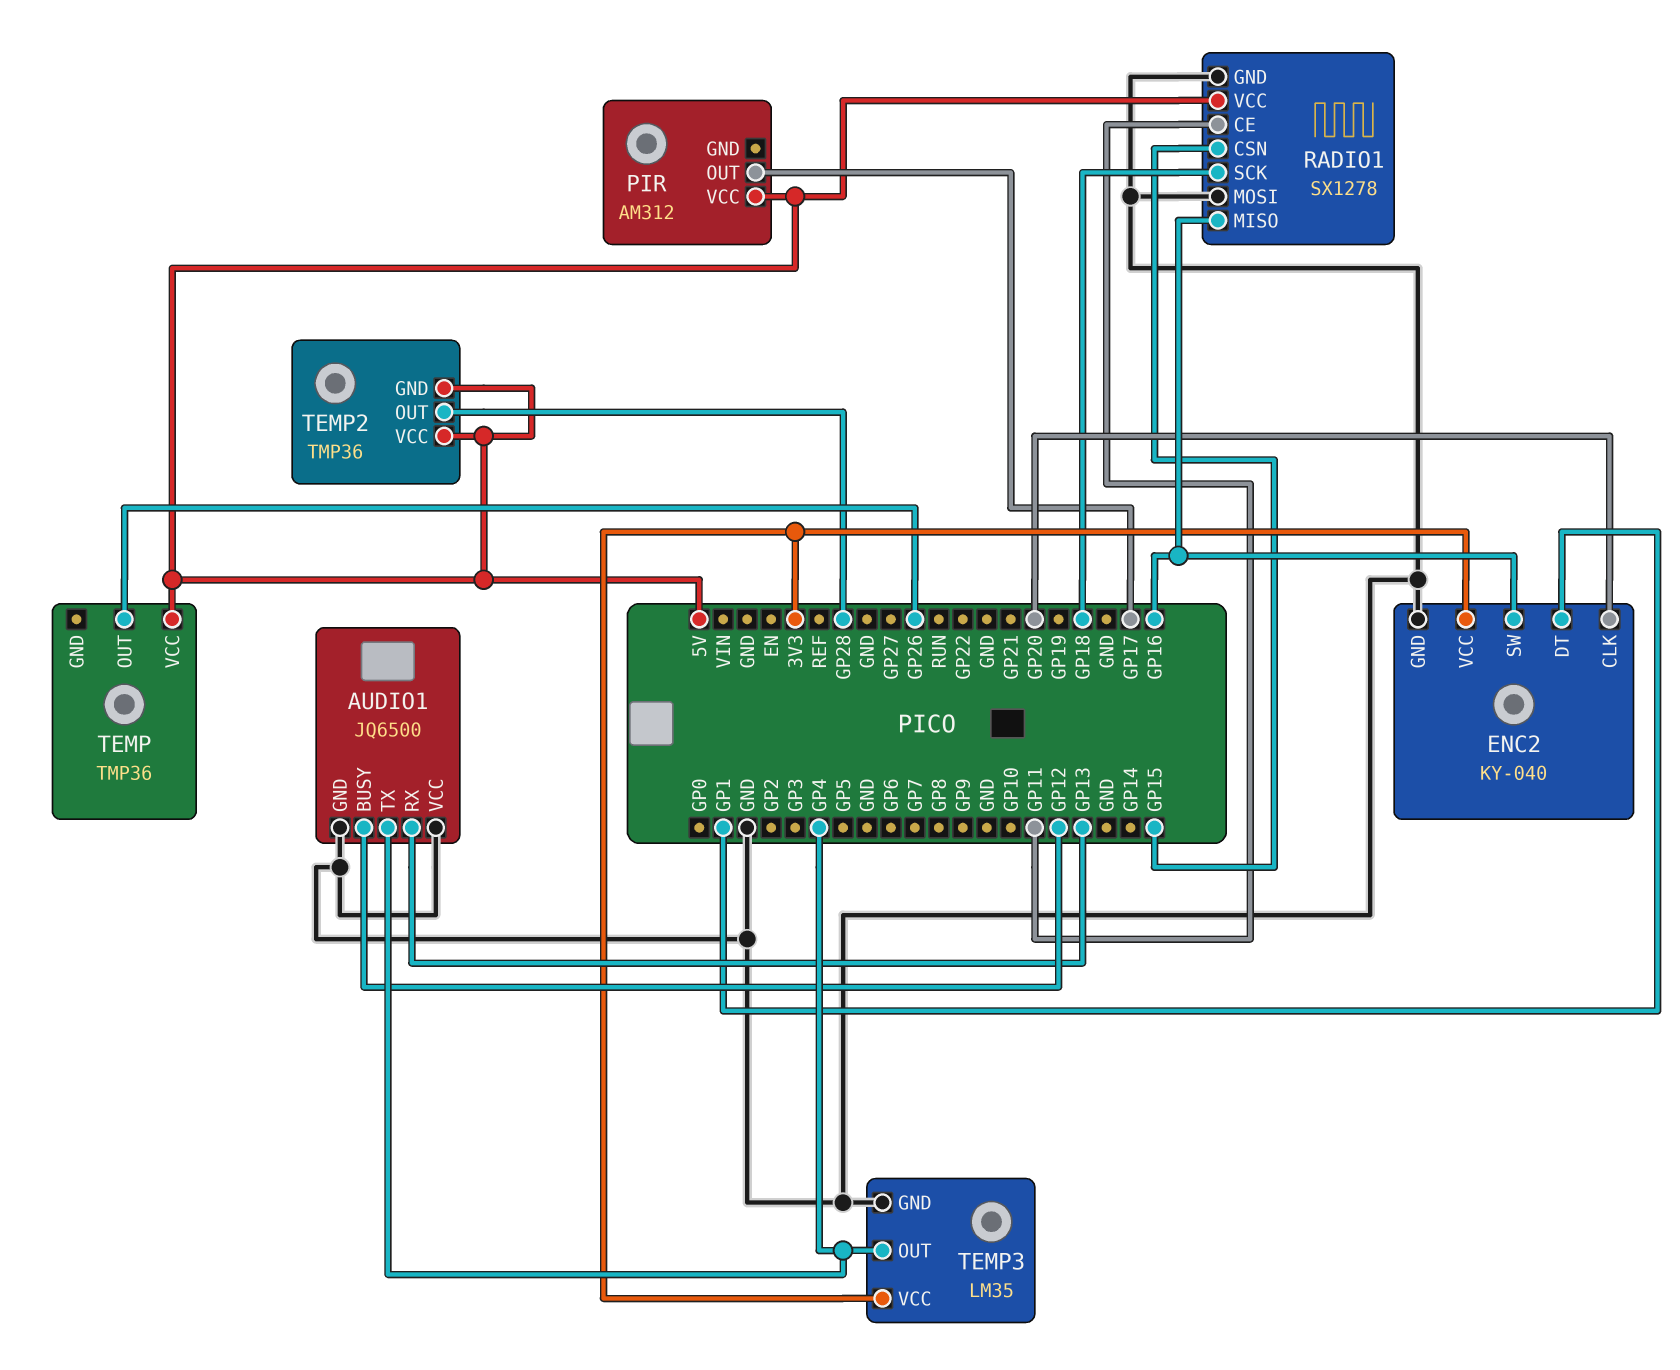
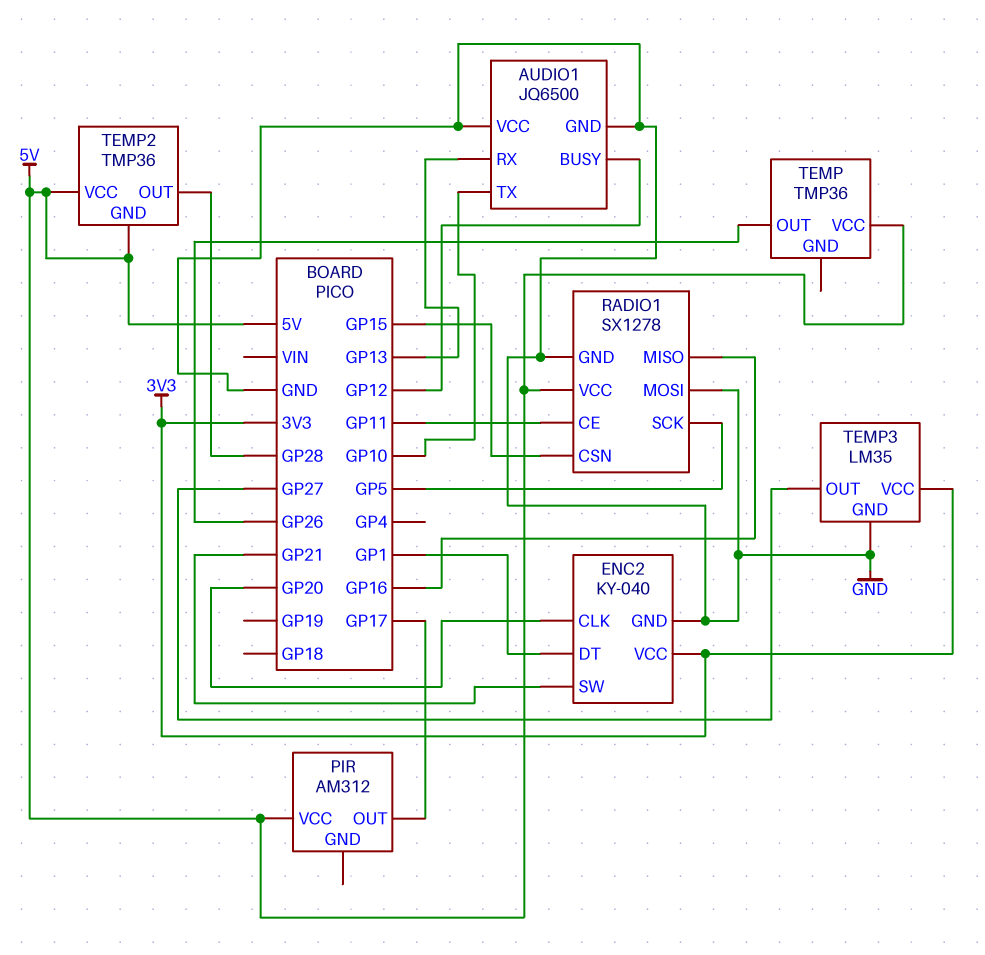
AUDIO1 pin TX: GP4 -> GP10
ENC2 pin SW: GP16 -> GP21
RADIO1 pin SCK: GP18 -> GP5
TEMP3 pin OUT: GP4 -> GP27

